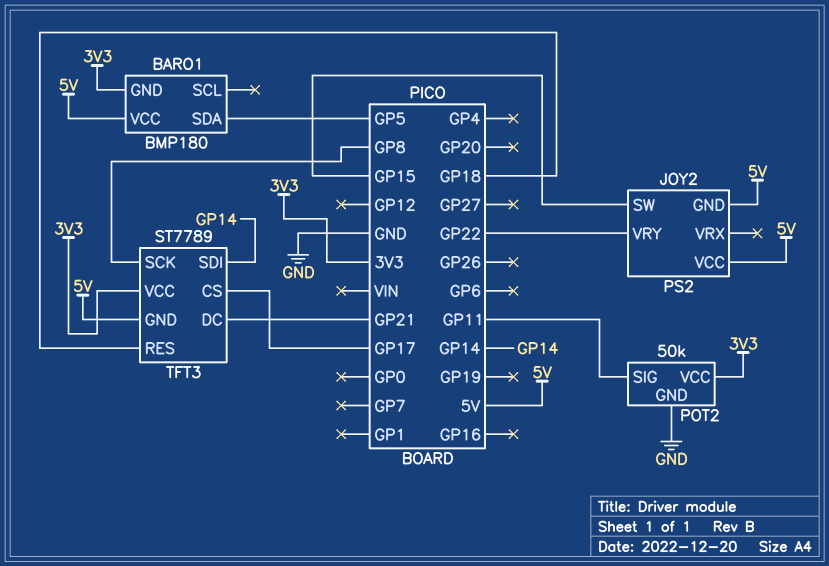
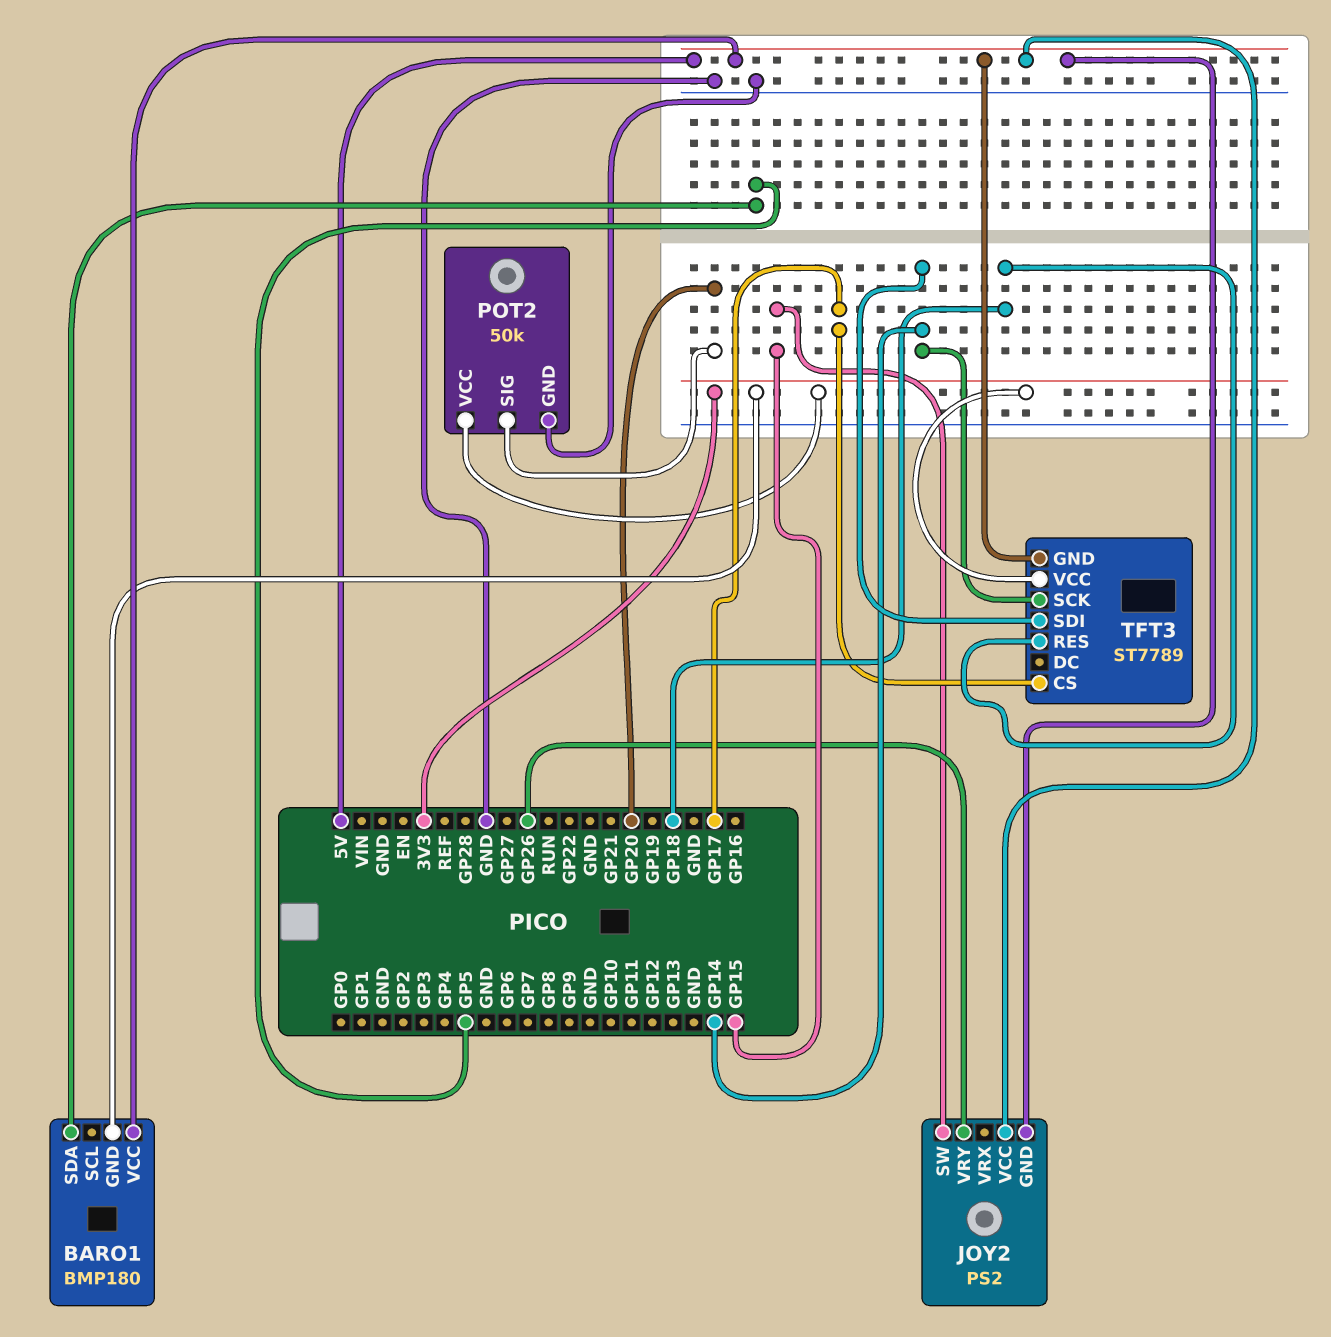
JOY2 pin VRY: GP22 -> GP26
POT2 pin SIG: GP11 -> GP20
TFT3 pin DC: GP21 -> none
TFT3 pin SCK: GP8 -> GP14

